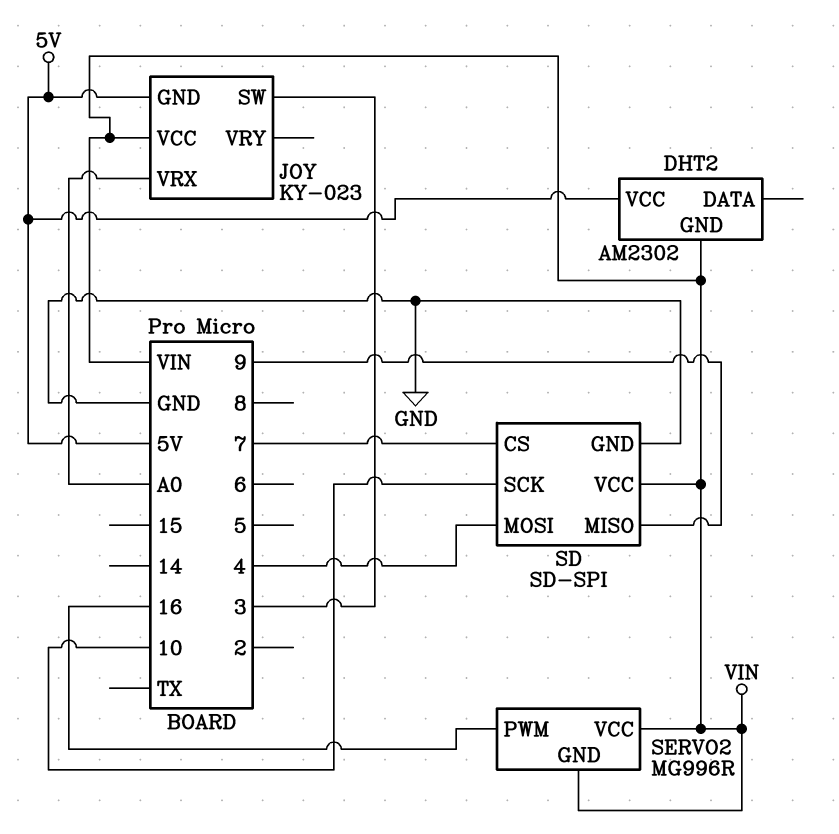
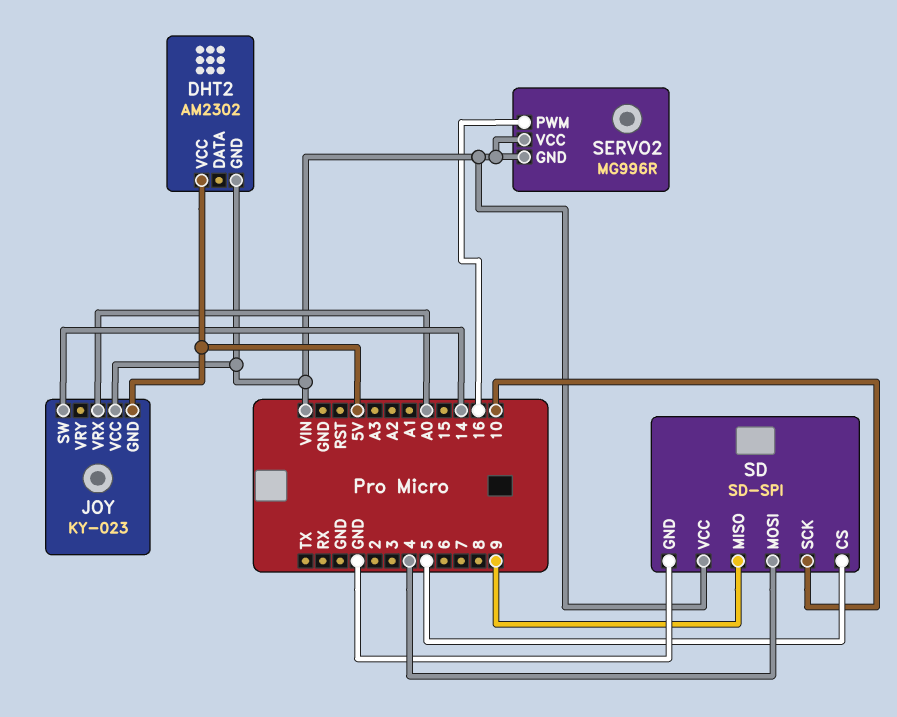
JOY pin SW: 3 -> 14
SD pin CS: 7 -> 5

